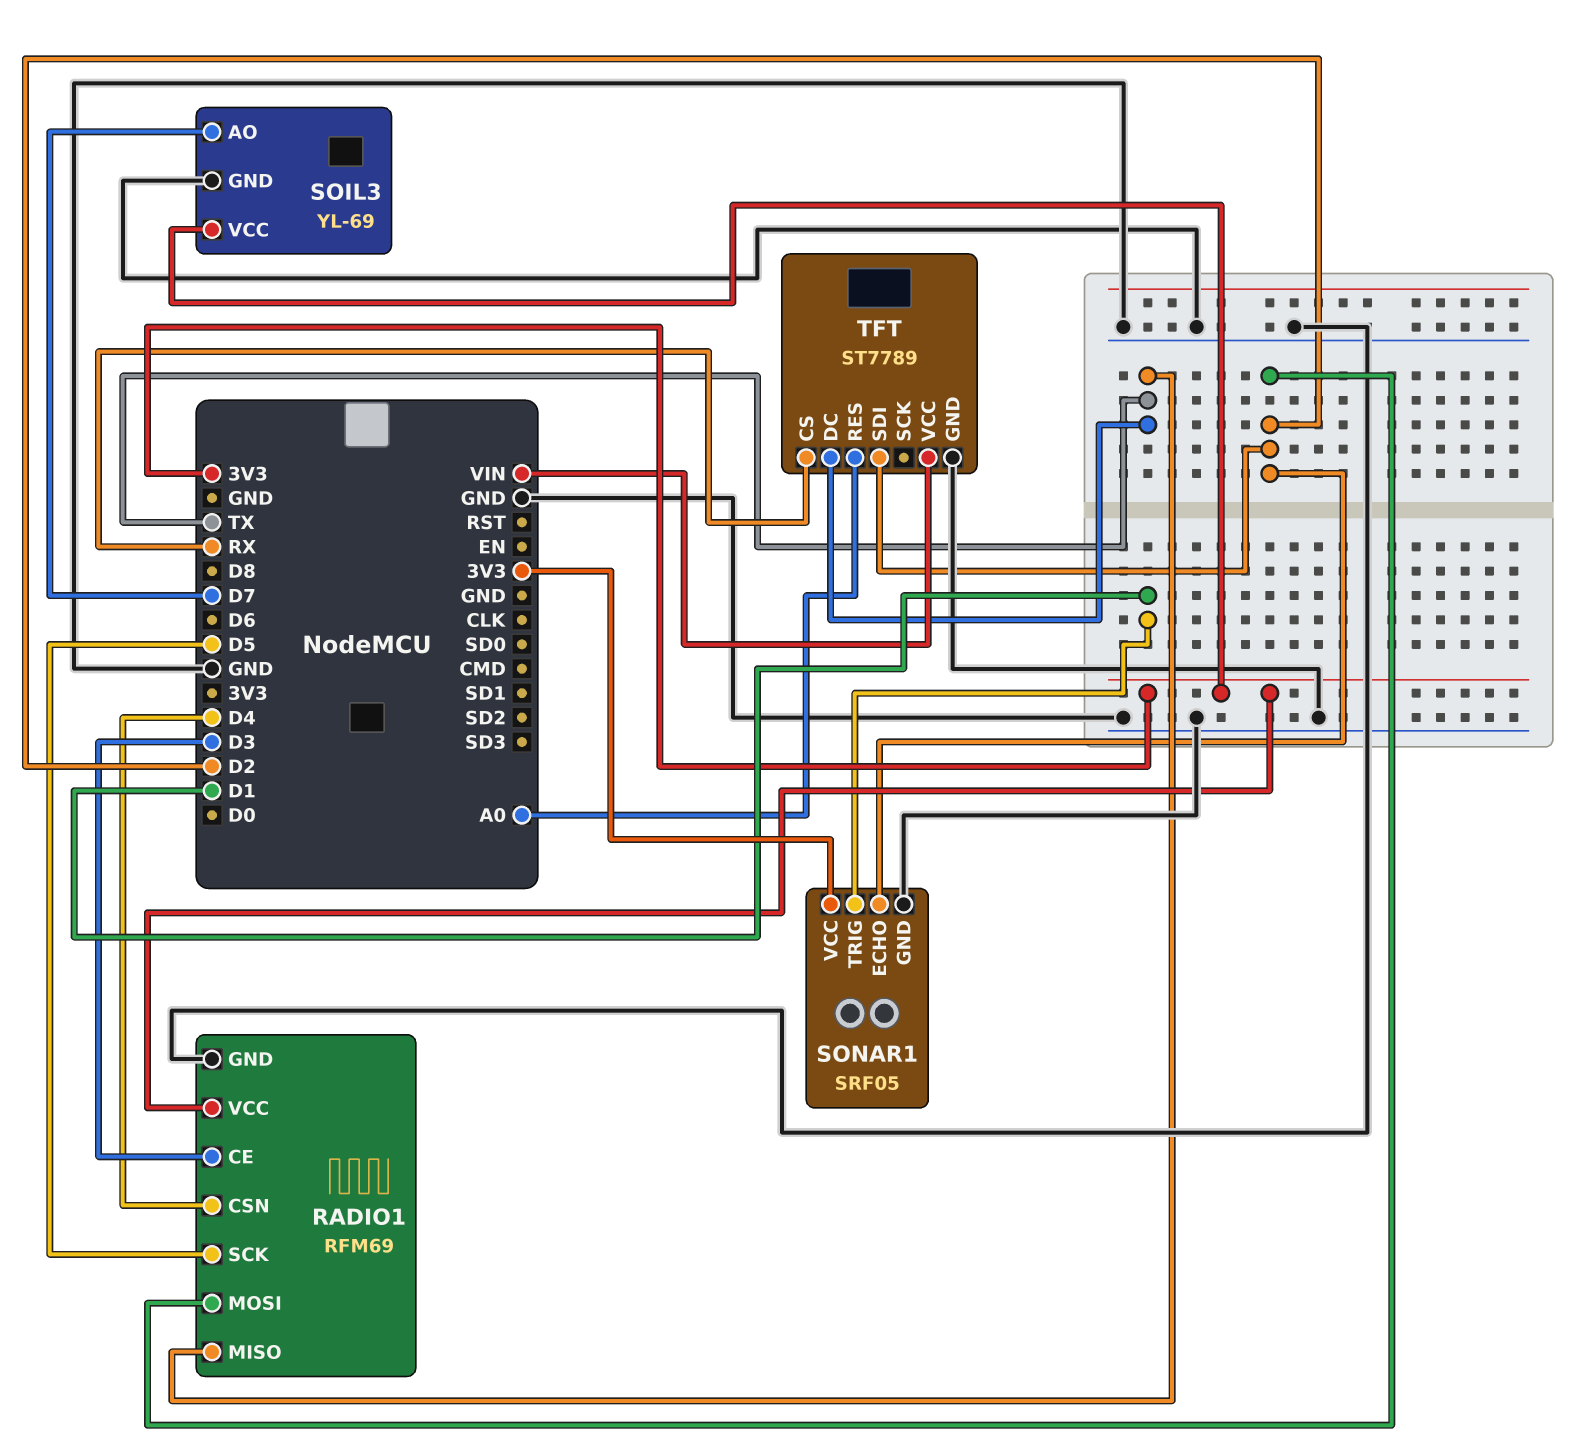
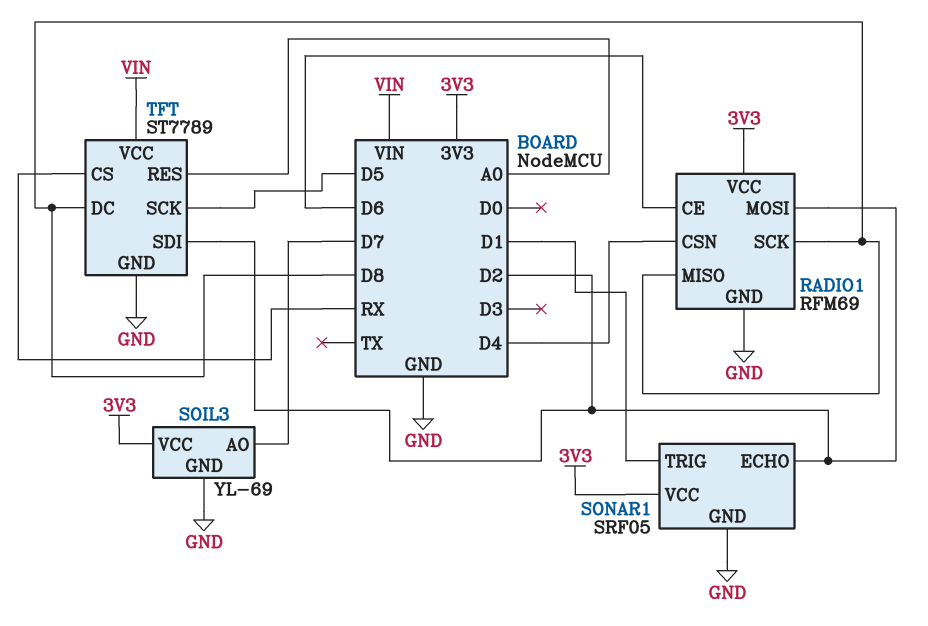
RADIO1 pin CE: D3 -> D6
RADIO1 pin MISO: TX -> D8
RADIO1 pin SCK: D5 -> D8
TFT pin DC: TX -> D8
TFT pin SCK: none -> D5

